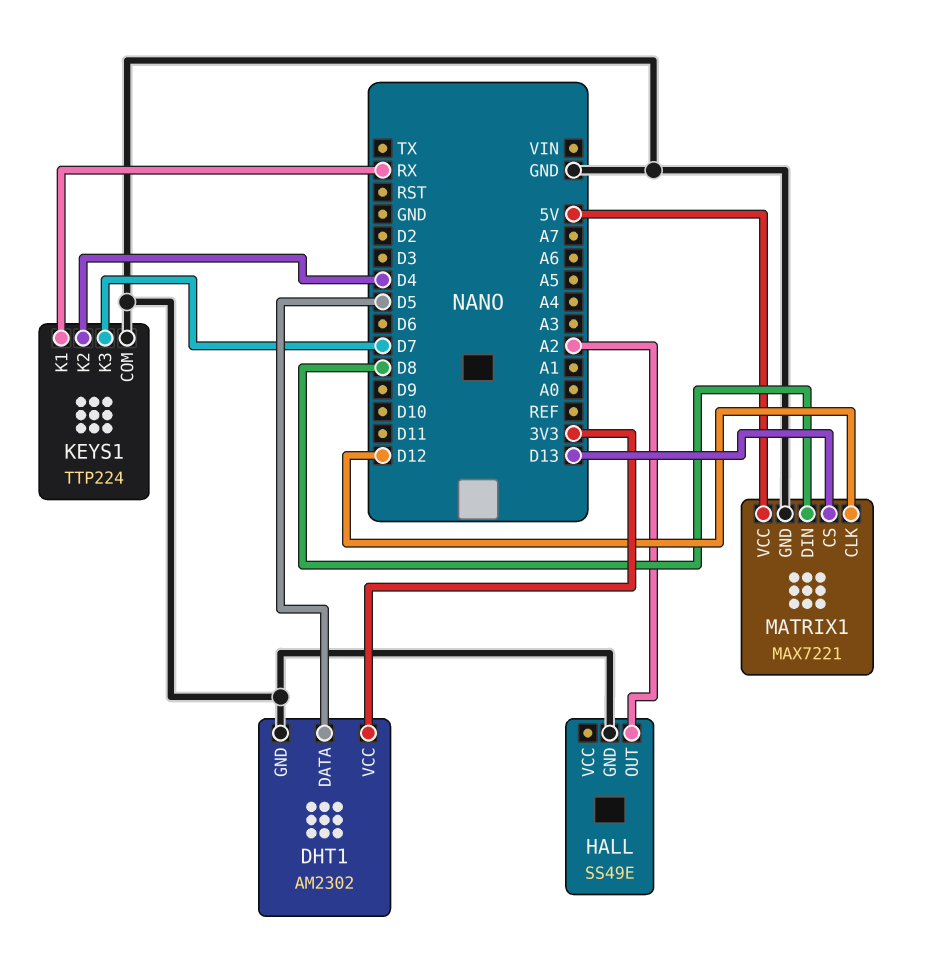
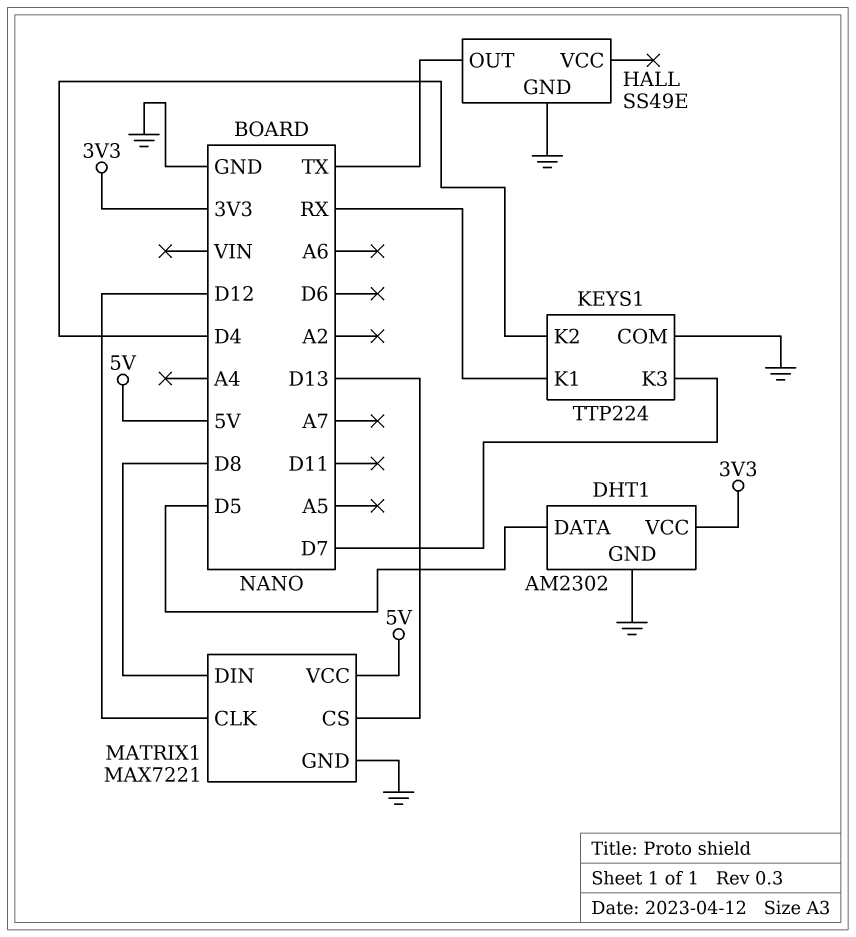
HALL pin OUT: A2 -> TX

